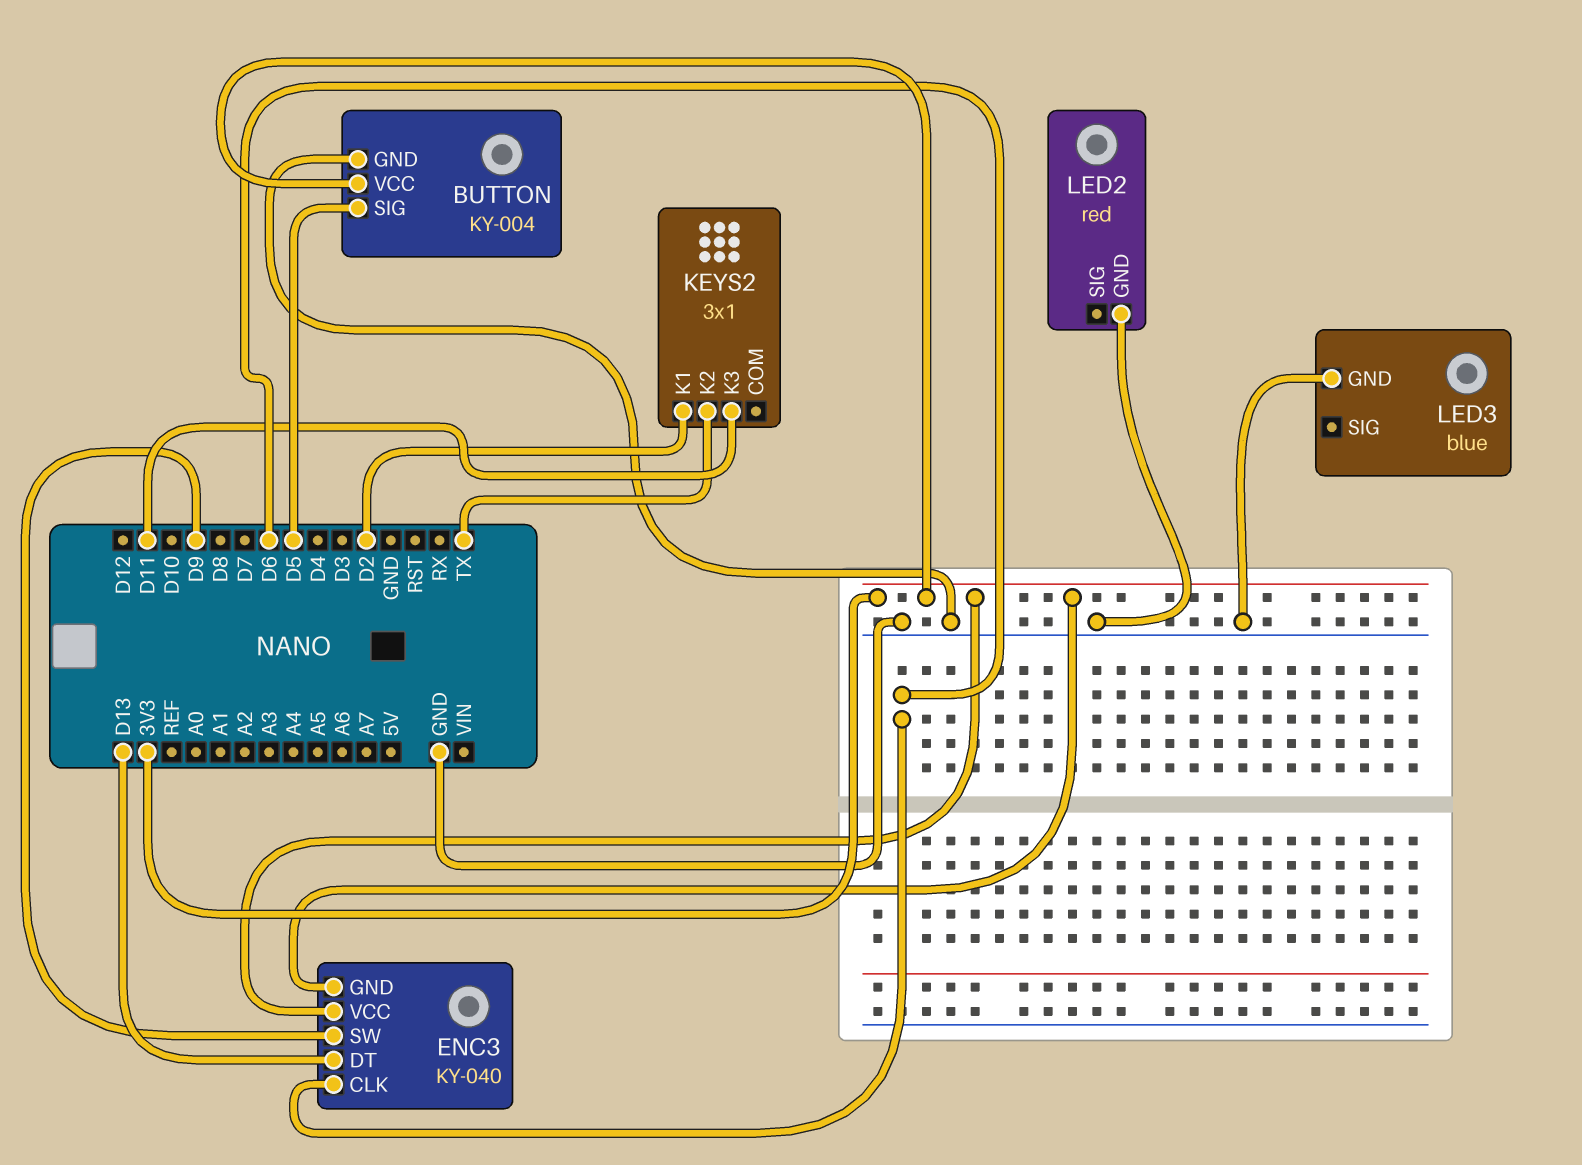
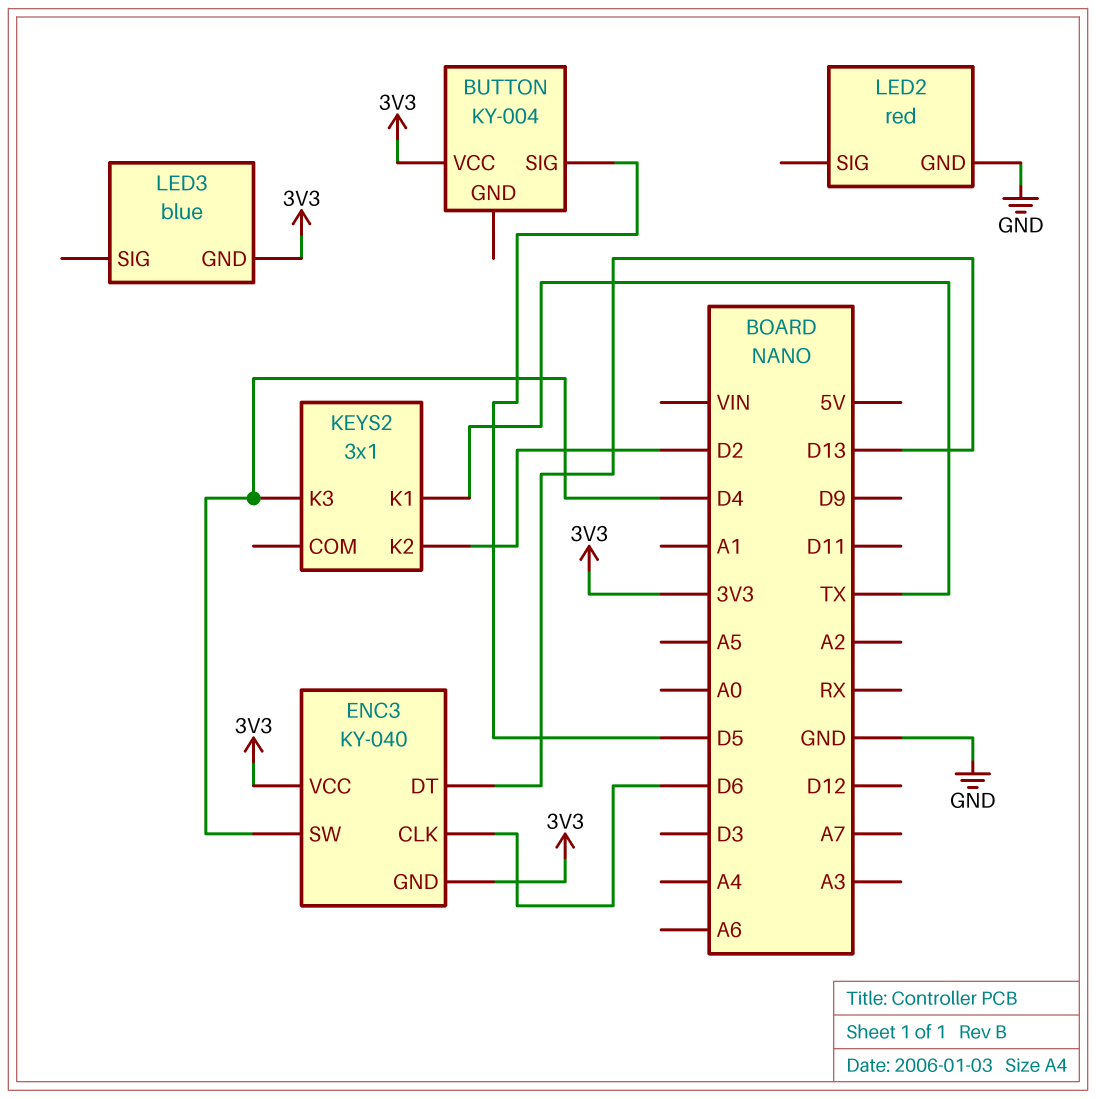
BUTTON pin GND: GND -> none
ENC3 pin SW: D9 -> D4
KEYS2 pin K1: D2 -> TX
KEYS2 pin K2: TX -> D2
KEYS2 pin K3: D11 -> D4
LED3 pin GND: GND -> 3V3

